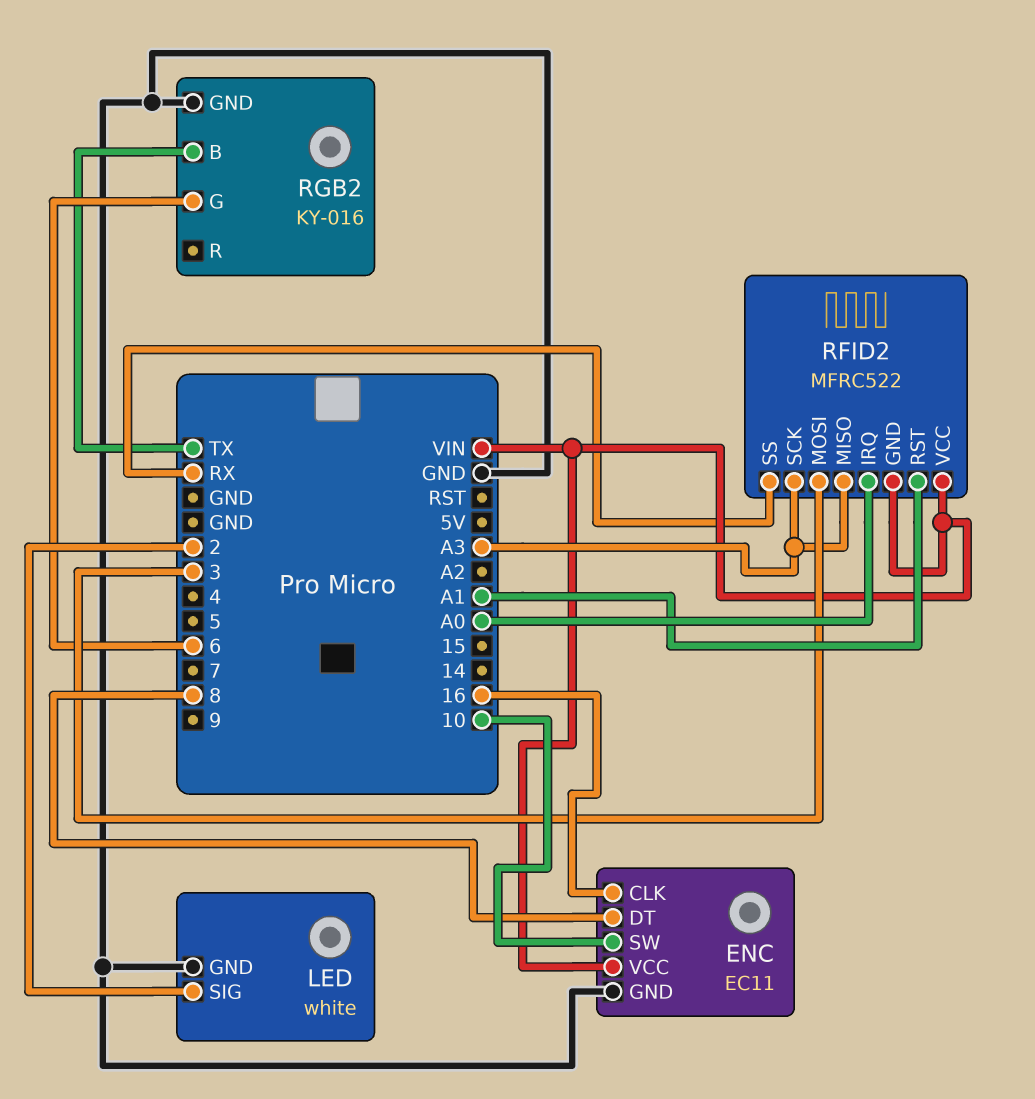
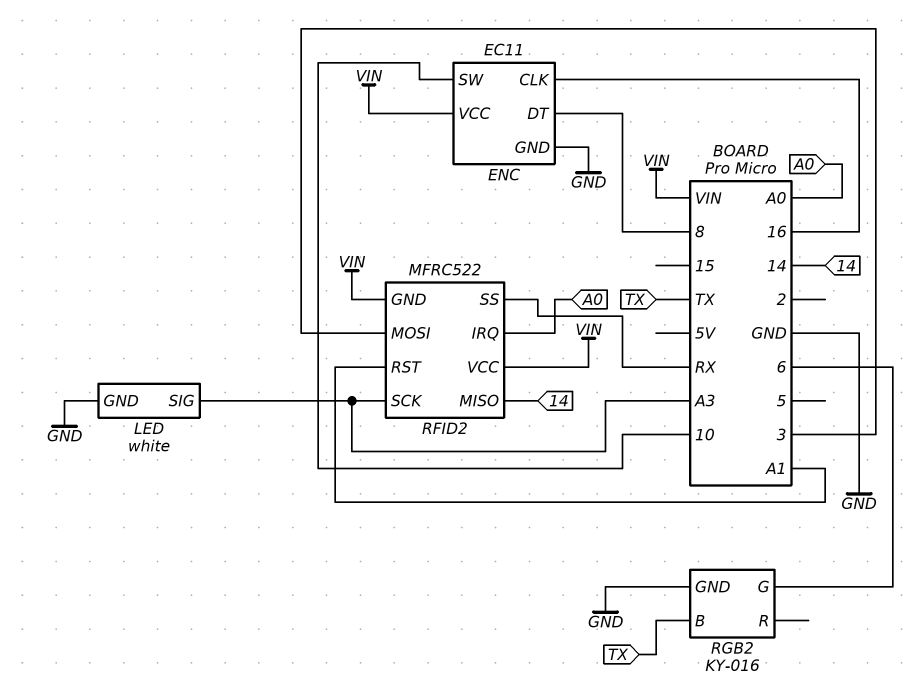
LED pin SIG: 2 -> A3
RFID2 pin MISO: A3 -> 14

